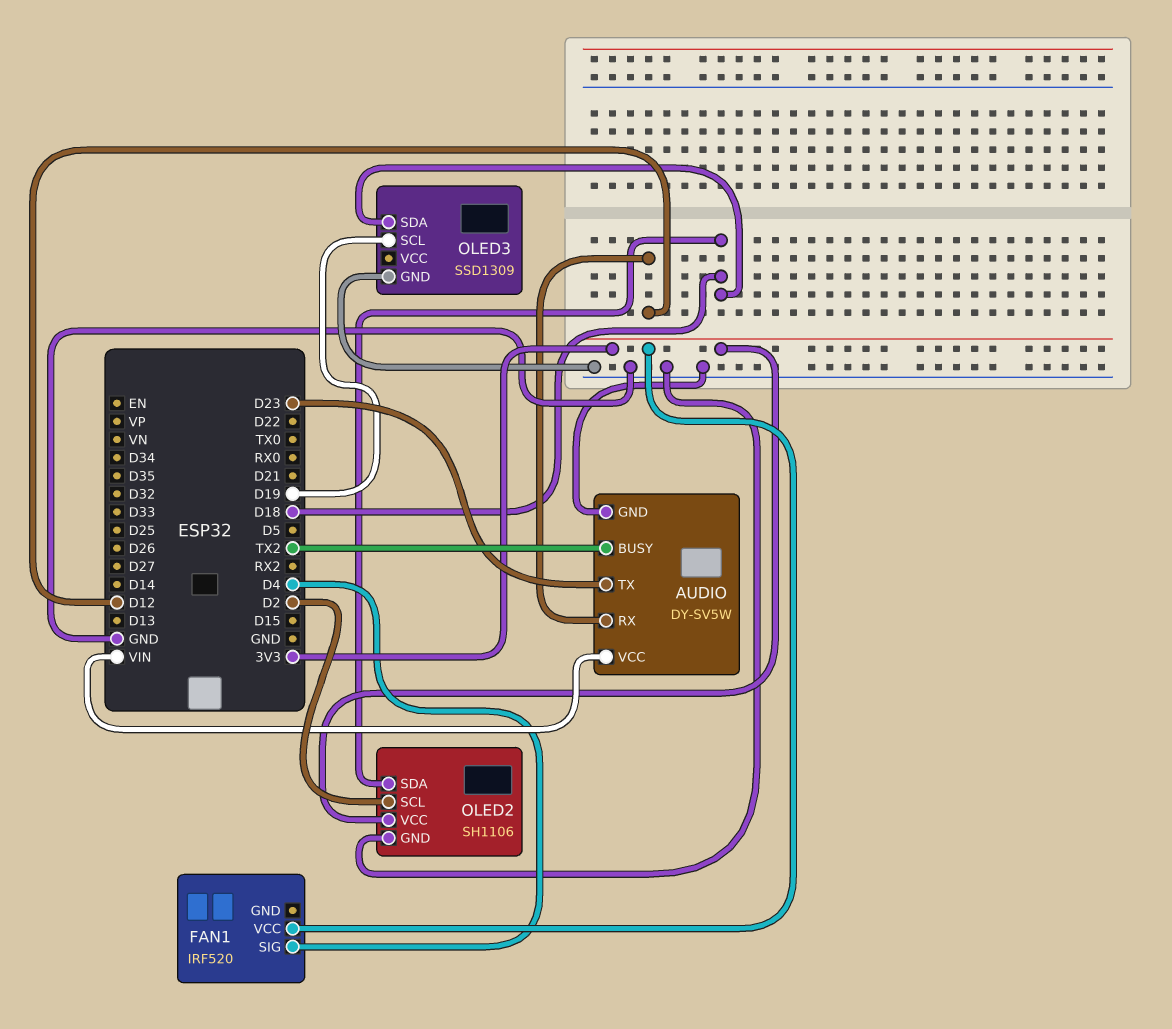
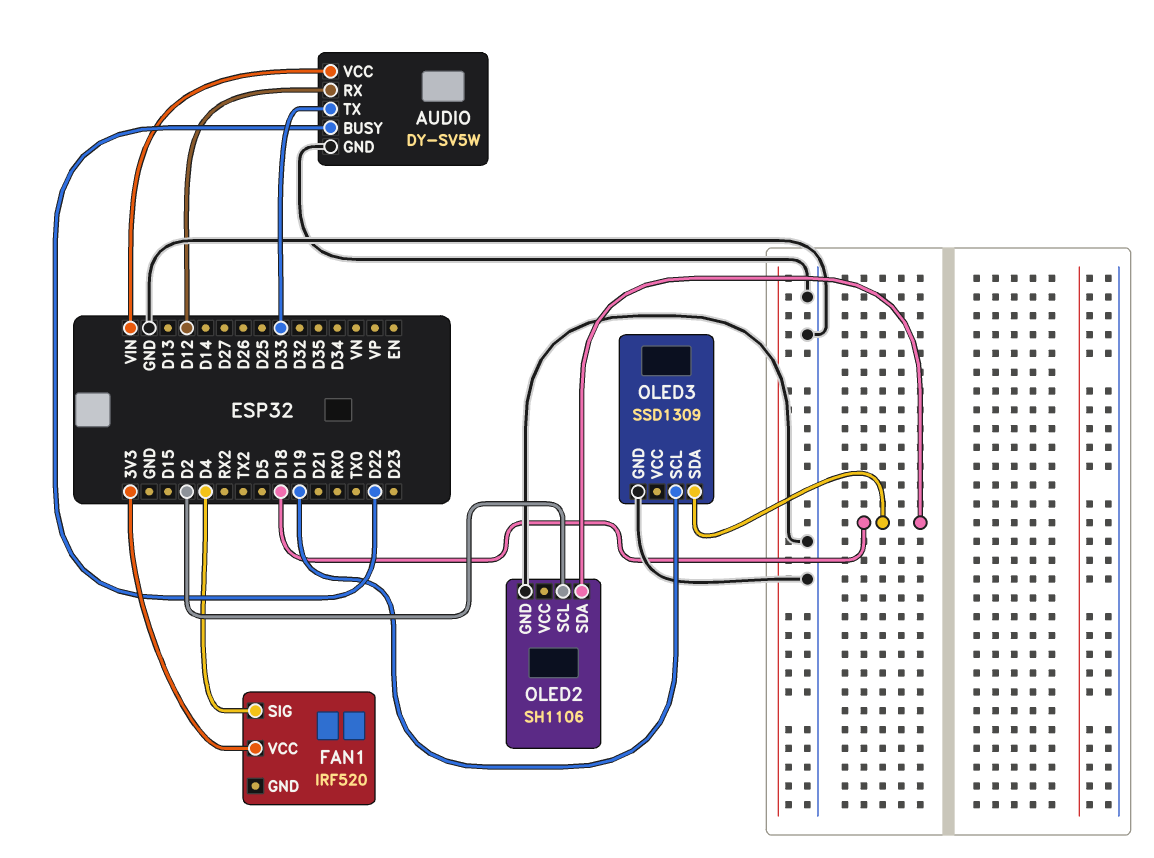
AUDIO pin BUSY: TX2 -> D22
AUDIO pin TX: D23 -> D33
OLED2 pin VCC: 3V3 -> none

